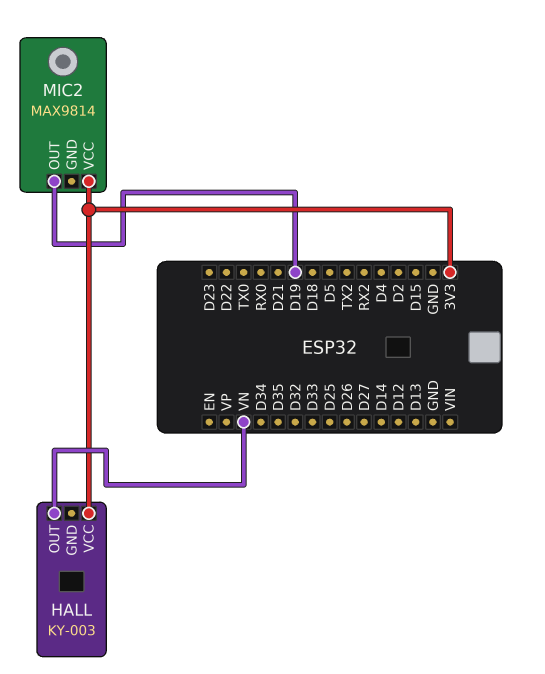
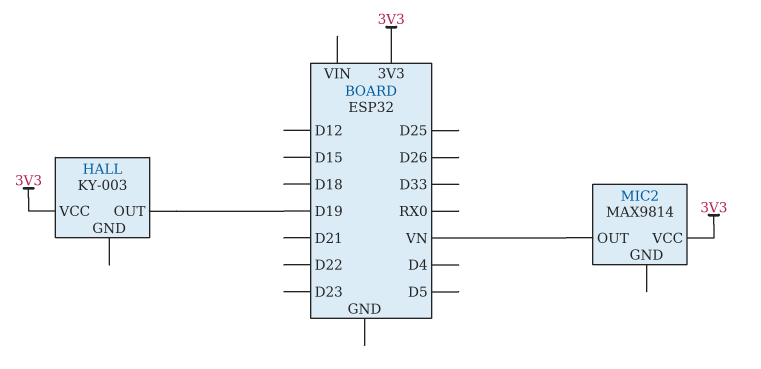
HALL pin OUT: VN -> D19
MIC2 pin OUT: D19 -> VN

